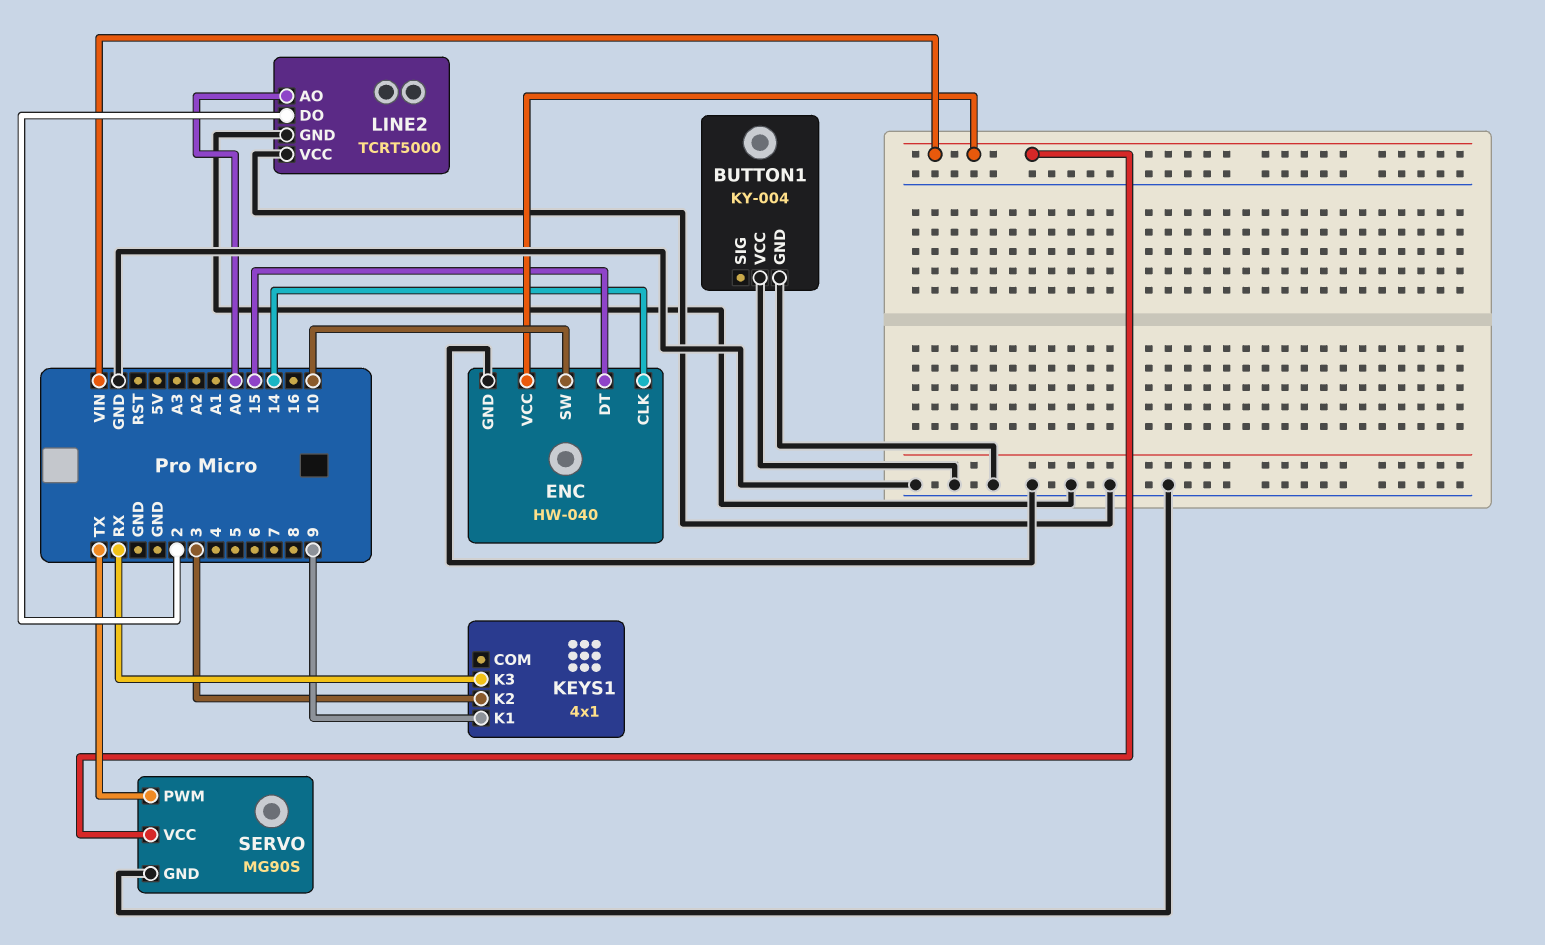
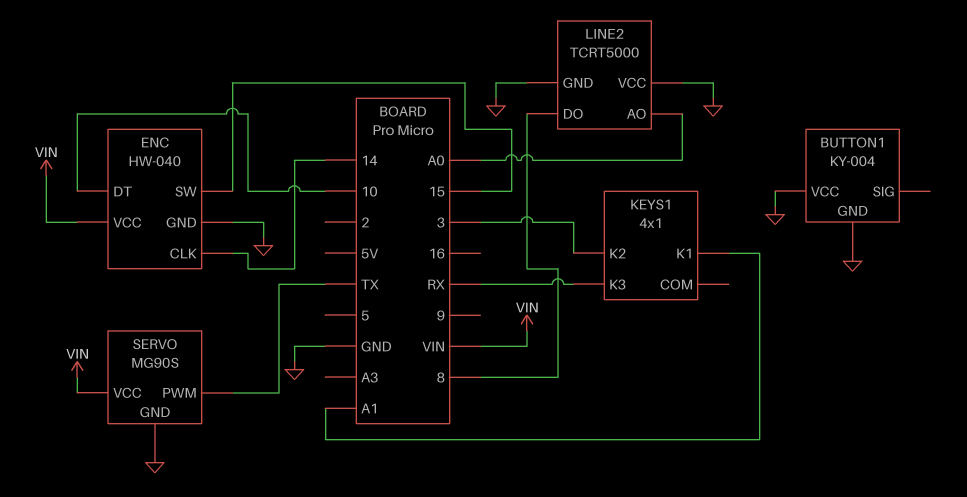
ENC pin DT: 15 -> 10
ENC pin SW: 10 -> 15
KEYS1 pin K1: 9 -> A1
LINE2 pin DO: 2 -> 8

